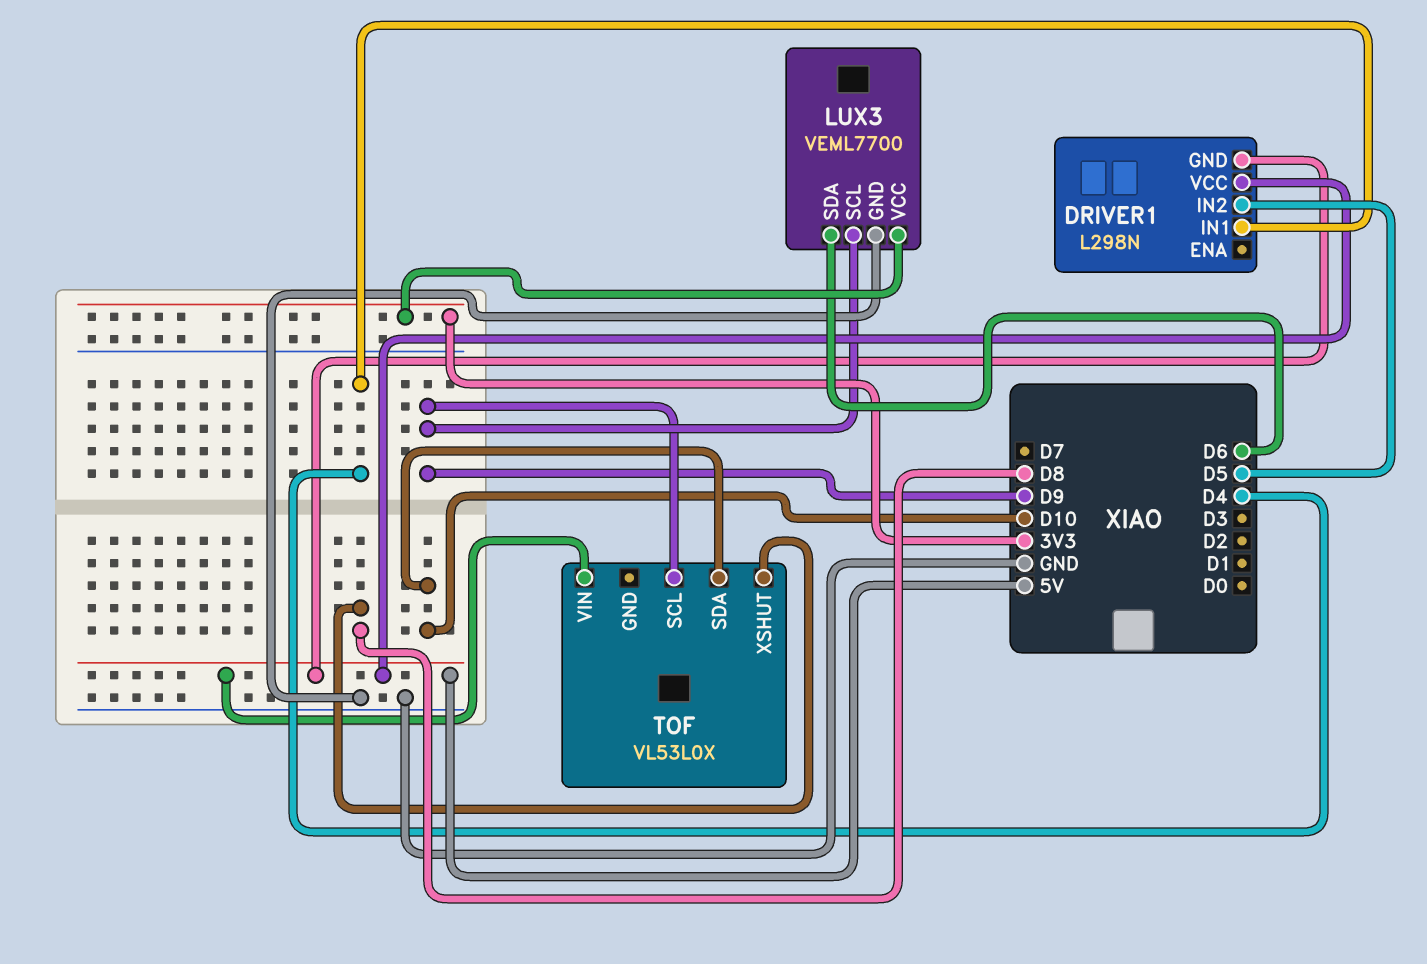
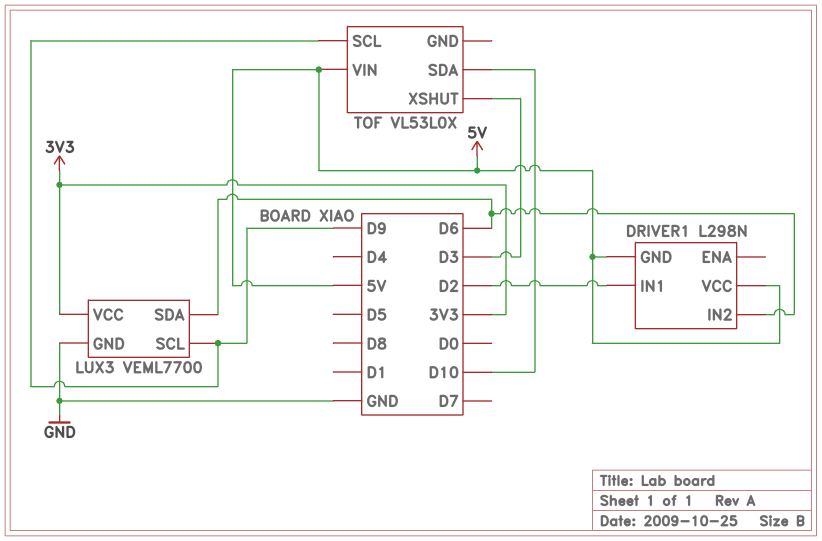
DRIVER1 pin IN1: D4 -> D2
DRIVER1 pin IN2: D5 -> D6
TOF pin XSHUT: D8 -> D3

